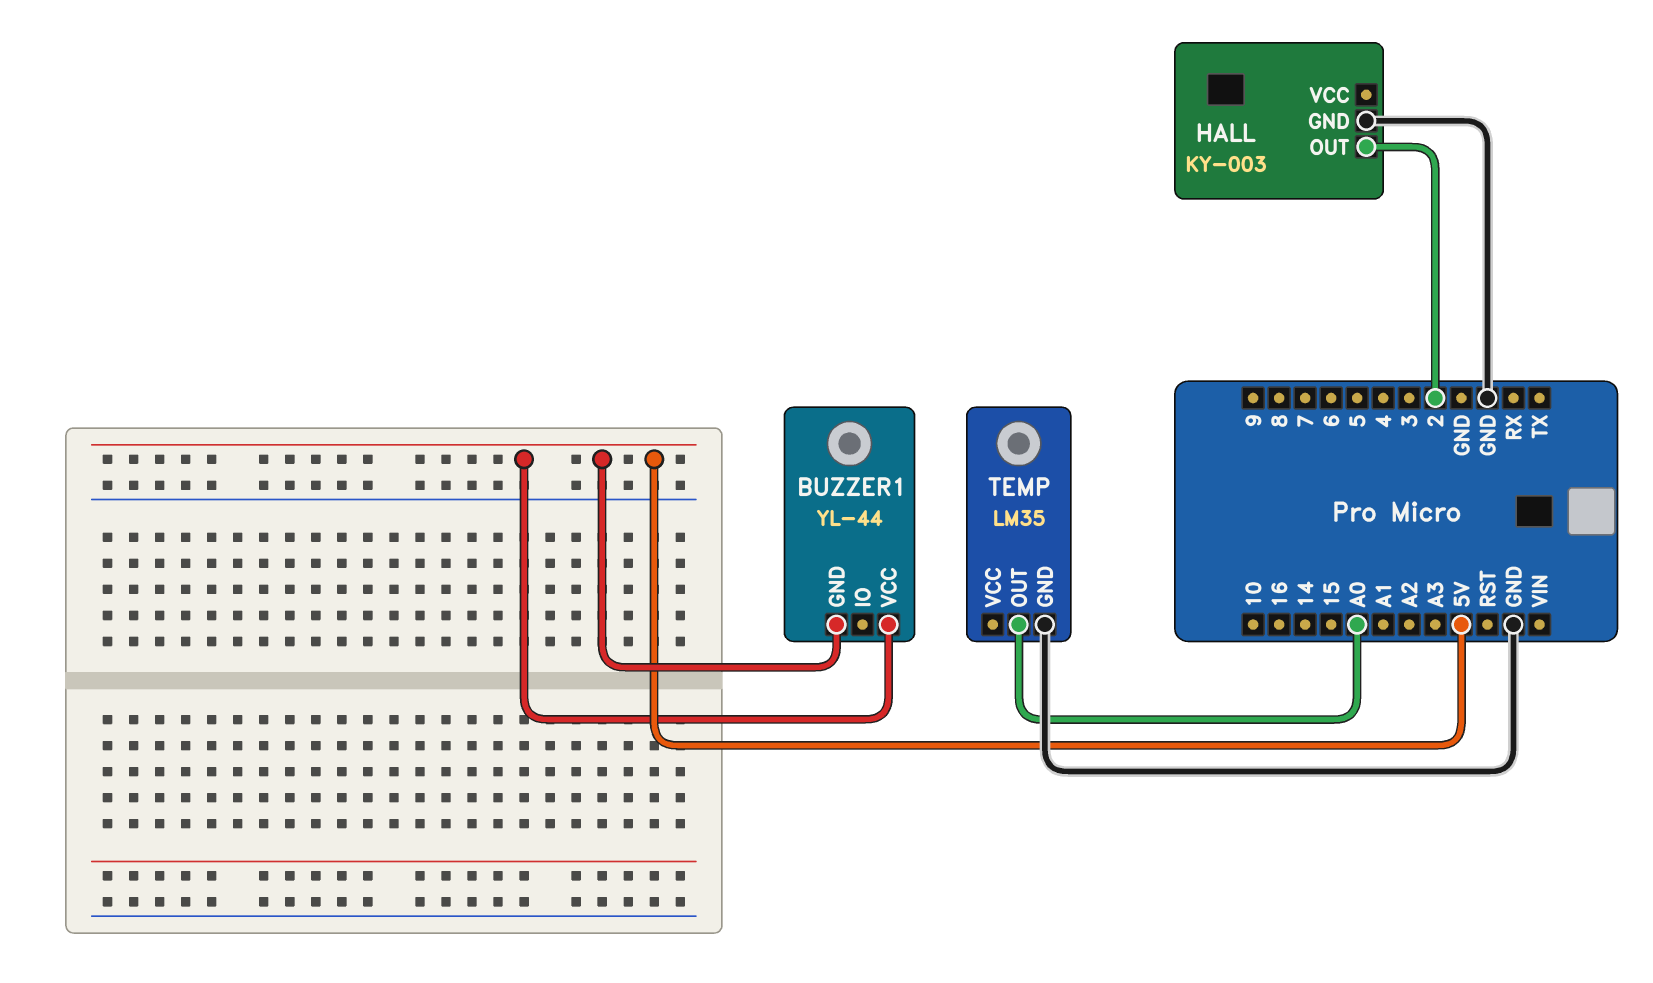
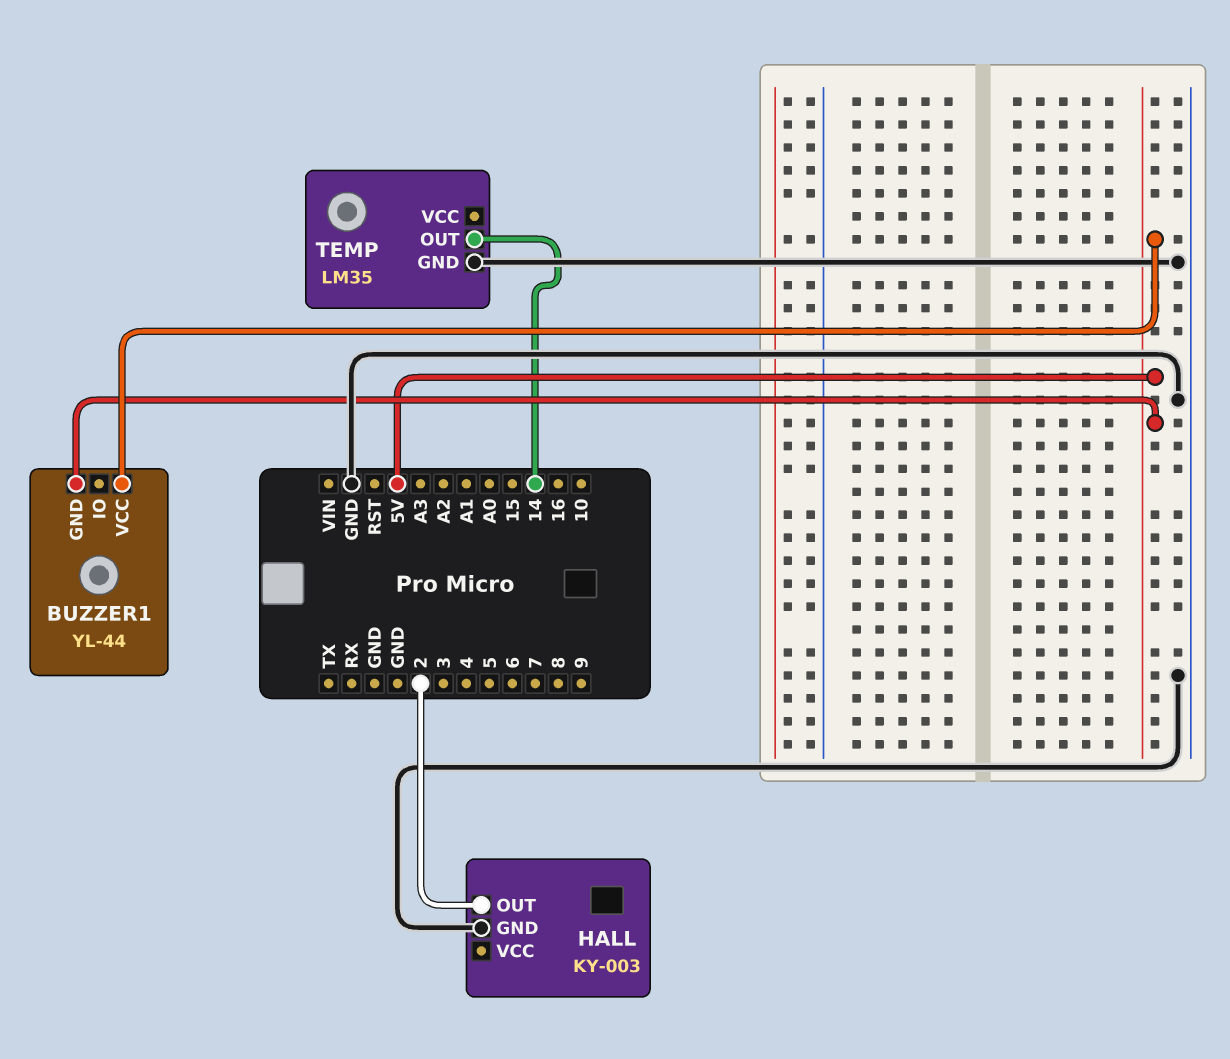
TEMP pin OUT: A0 -> 14

